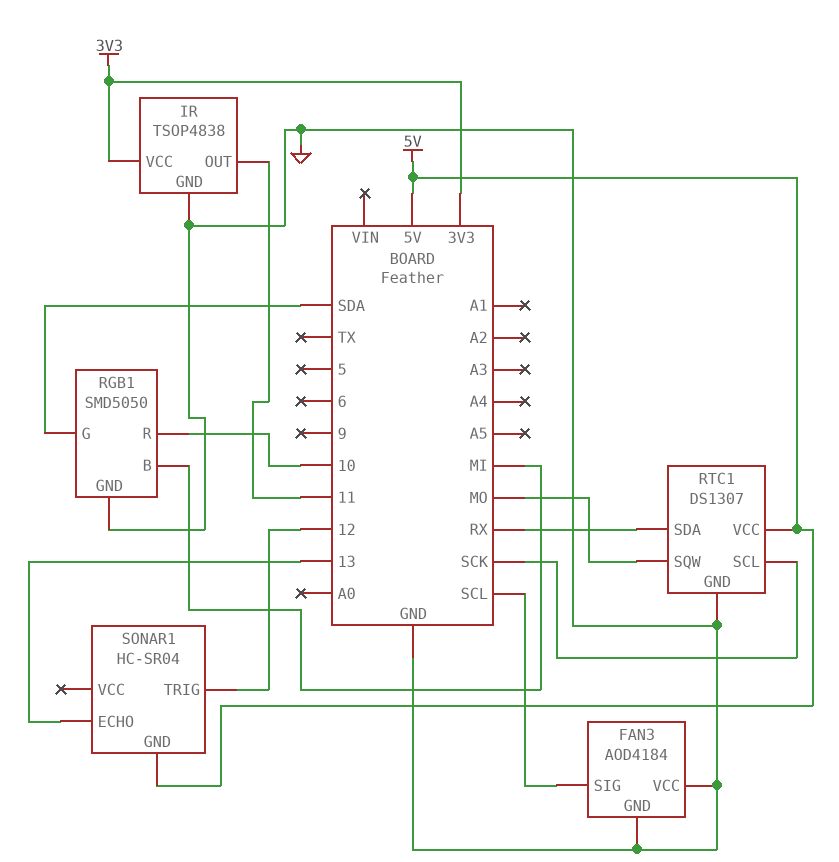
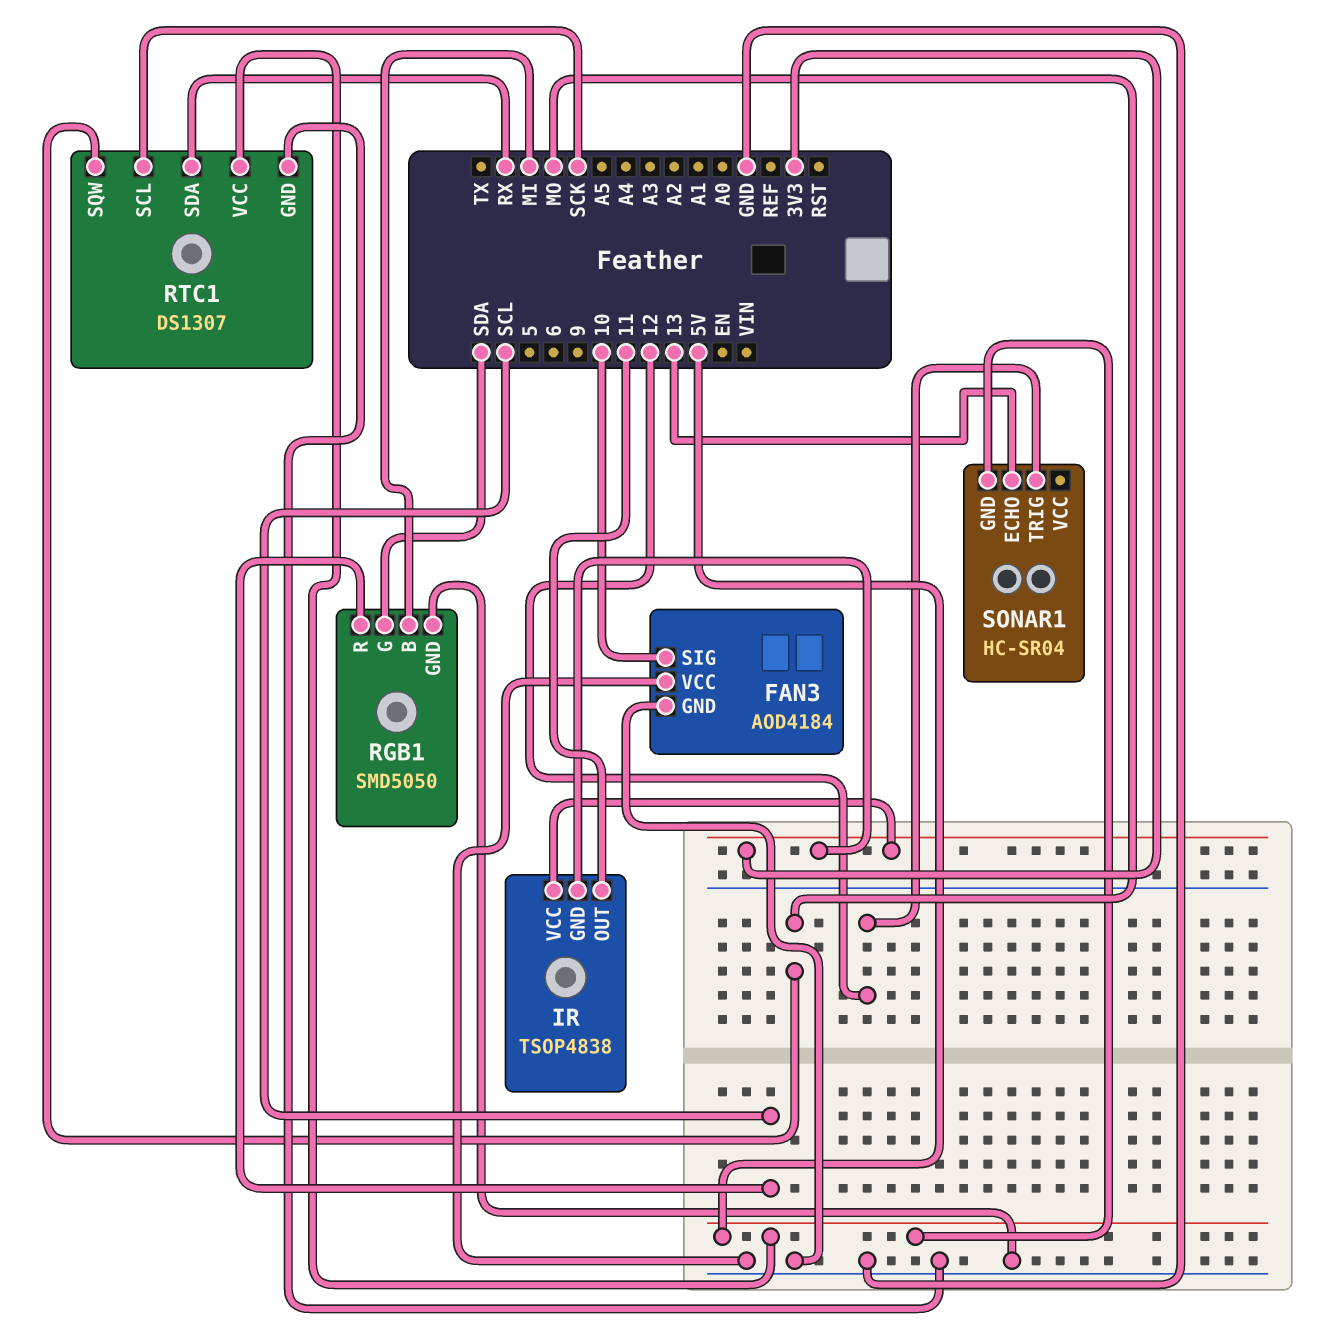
FAN3 pin SIG: SCL -> 10
IR pin GND: GND -> 3V3
RGB1 pin R: 10 -> SCL

